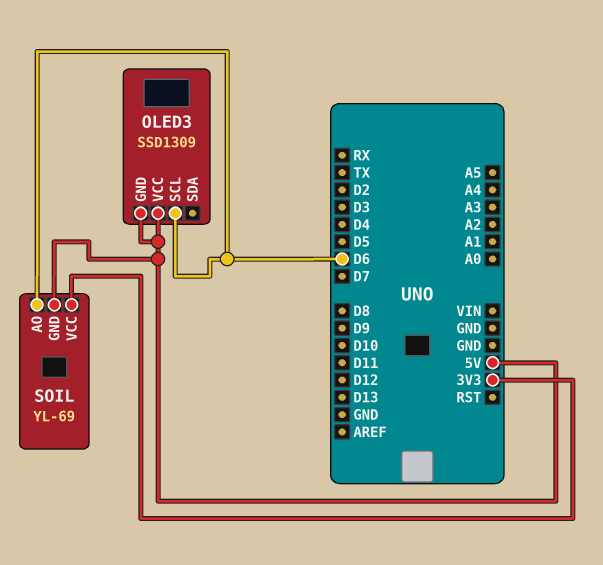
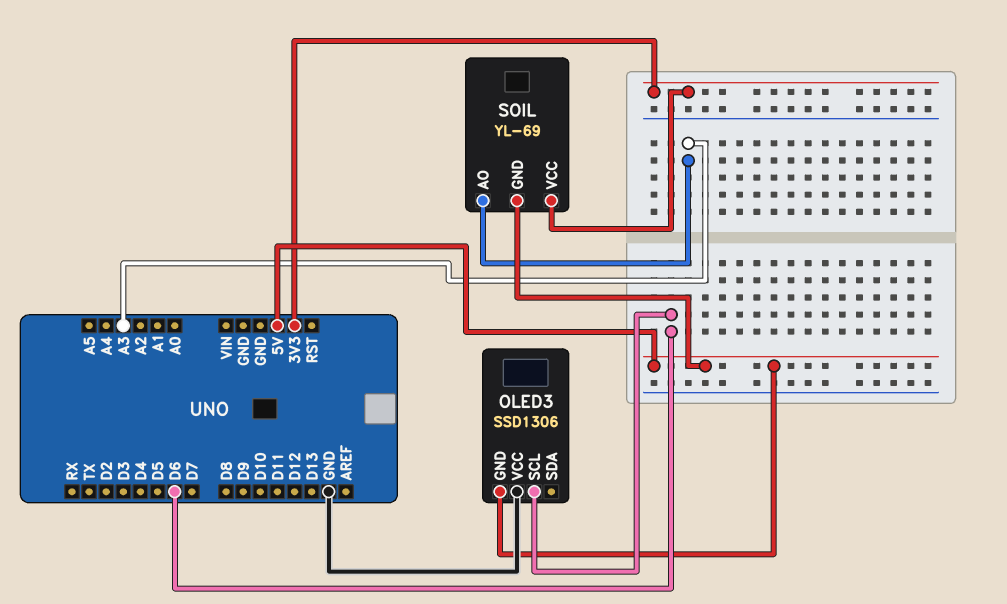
OLED3: SSD1309 -> SSD1306
OLED3 pin VCC: 5V -> GND
SOIL pin AO: D6 -> A3

